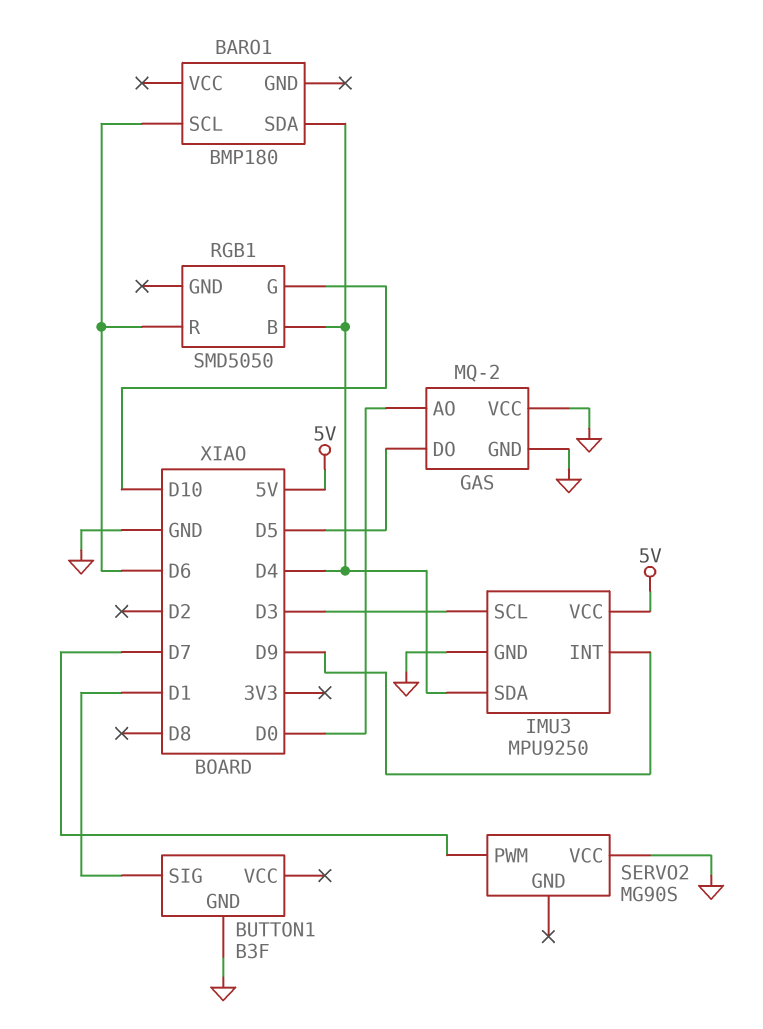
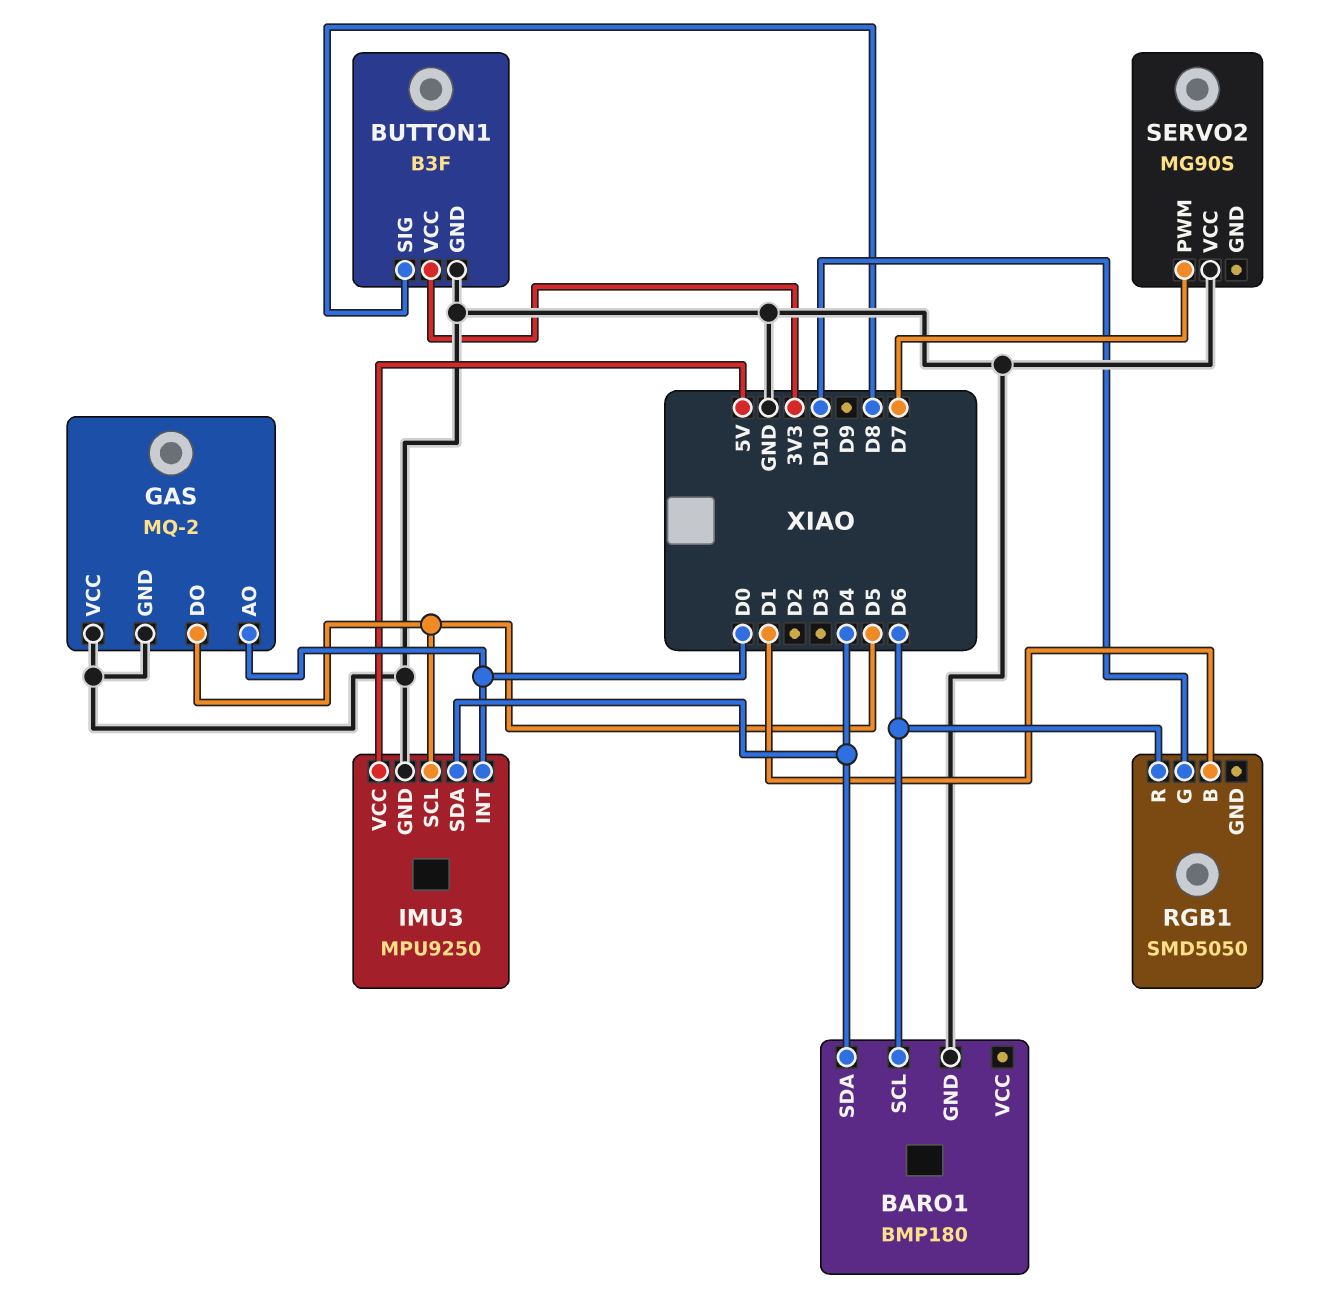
BARO1 pin GND: none -> GND
BUTTON1 pin SIG: D1 -> D8
BUTTON1 pin VCC: none -> 3V3
IMU3 pin INT: D9 -> D0
IMU3 pin SCL: D3 -> D5
RGB1 pin B: D4 -> D1

